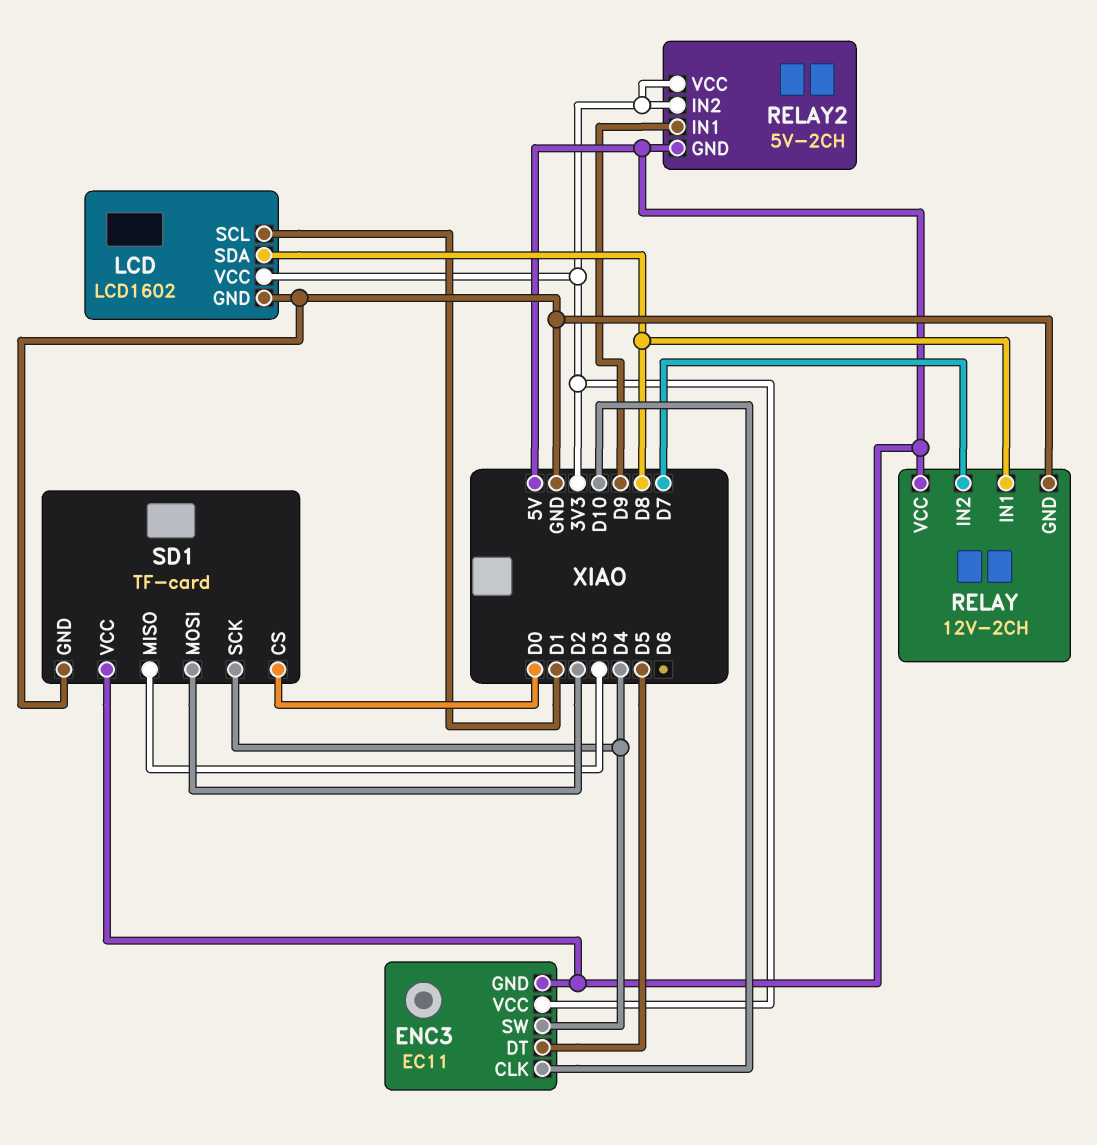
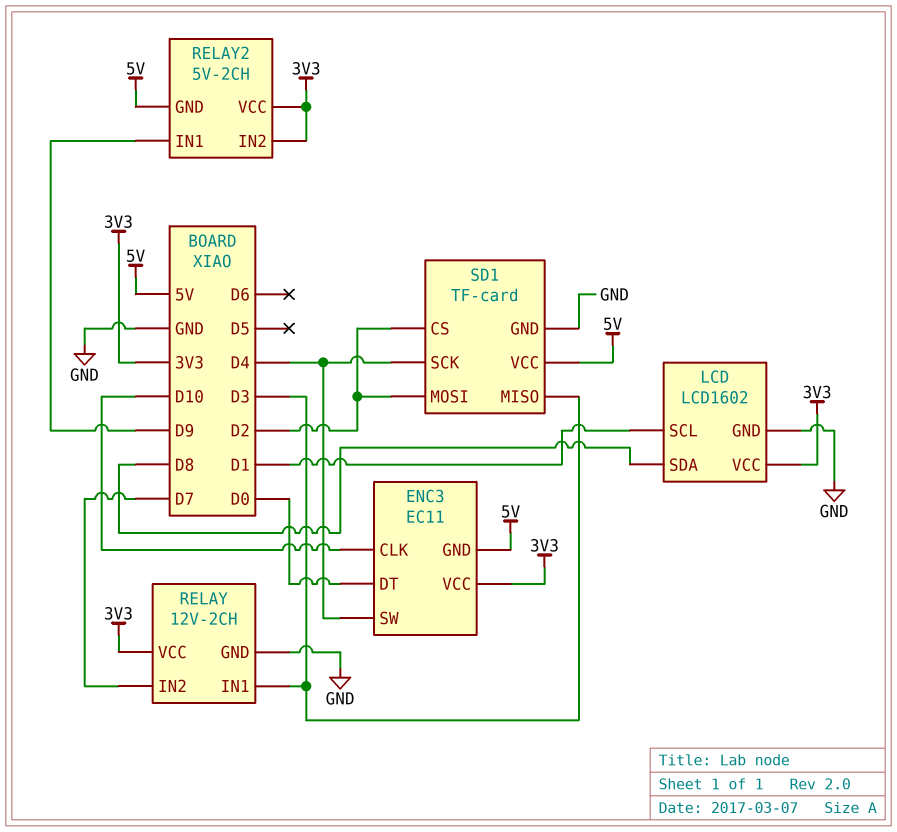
ENC3 pin DT: D5 -> D0
RELAY pin IN1: D8 -> D3
RELAY pin VCC: 5V -> 3V3
SD1 pin CS: D0 -> D2

